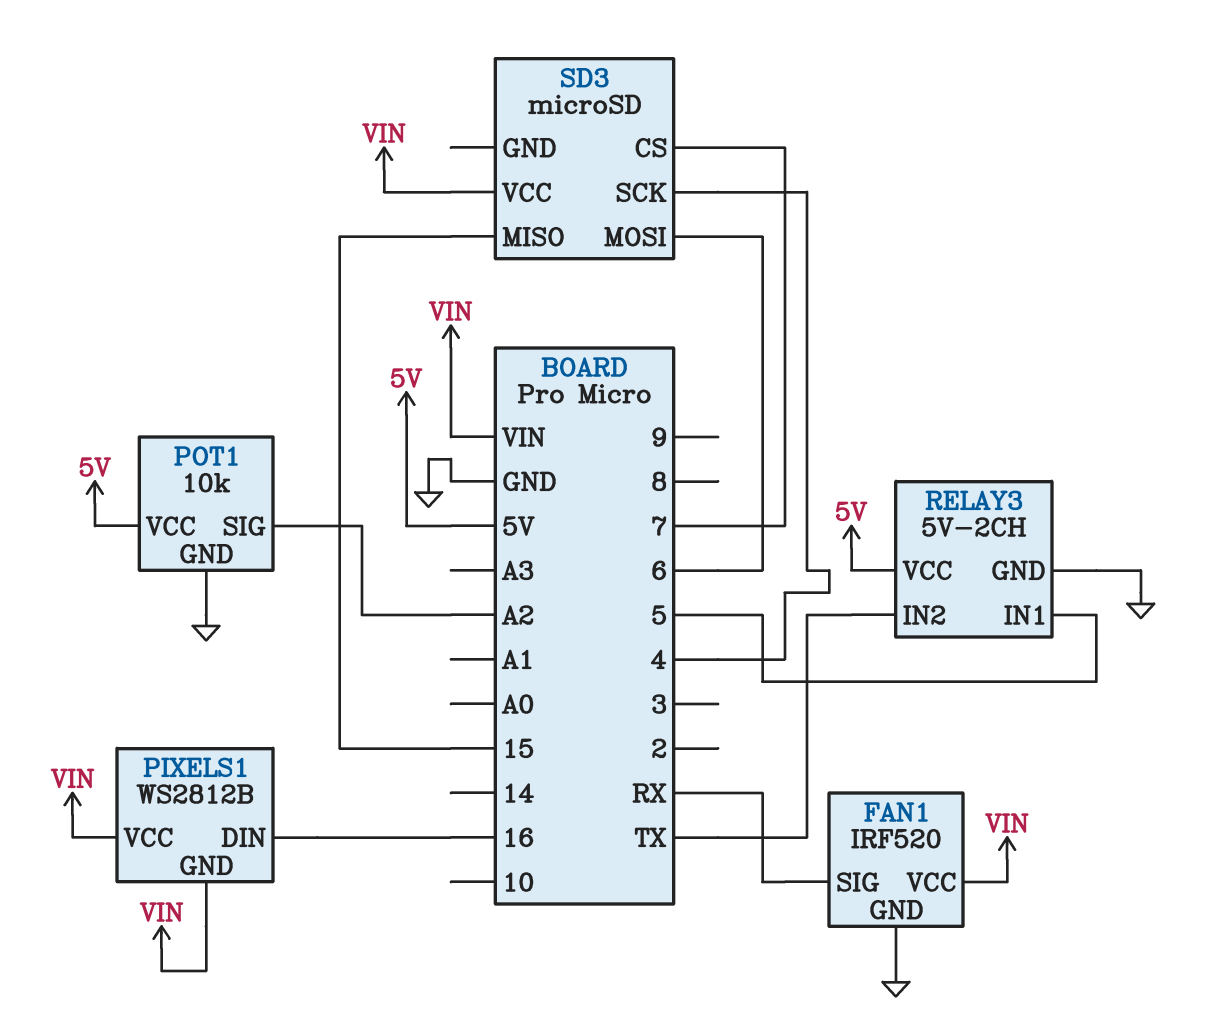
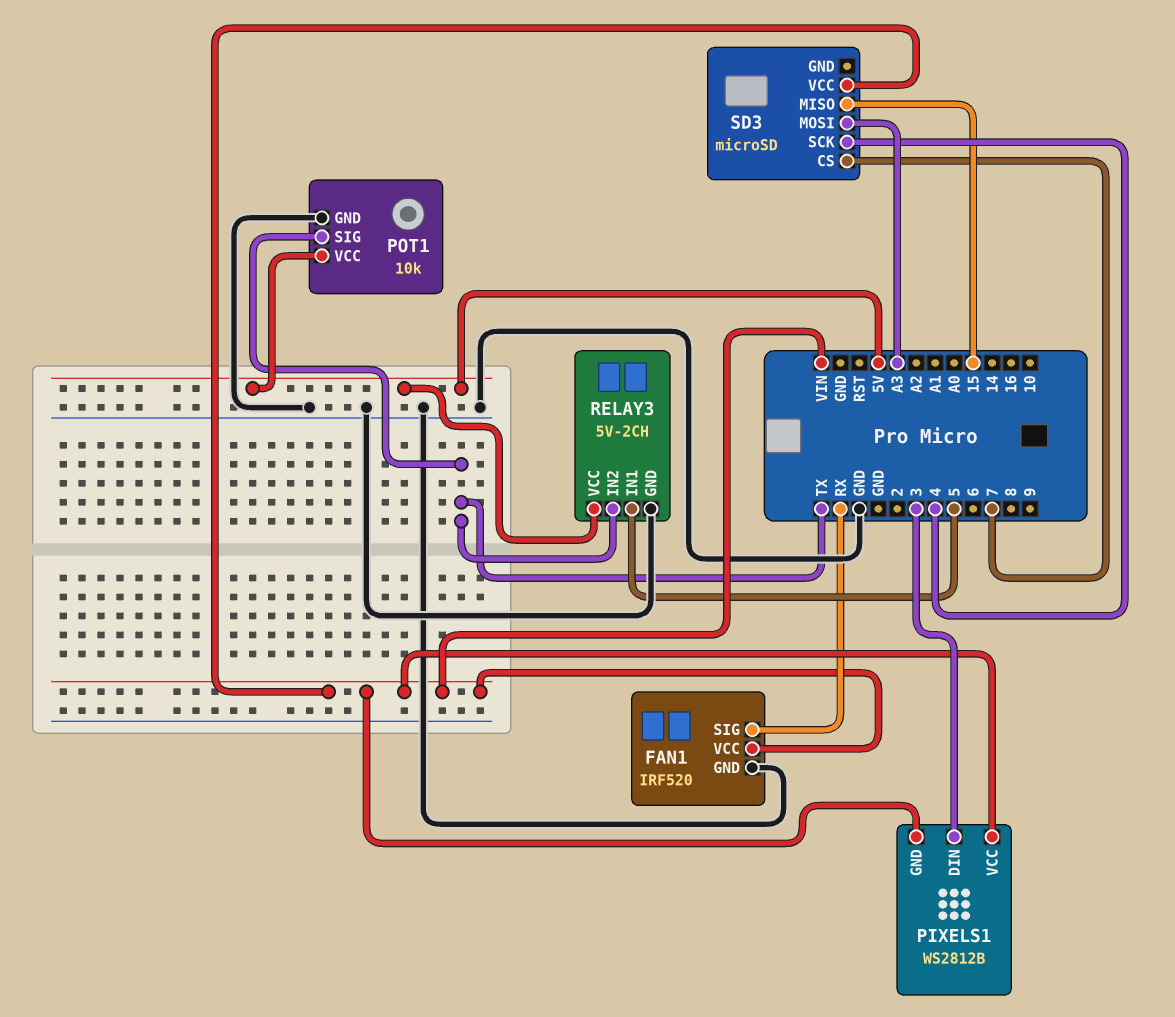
PIXELS1 pin DIN: 16 -> 3
POT1 pin SIG: A2 -> TX
SD3 pin MOSI: 6 -> A3

